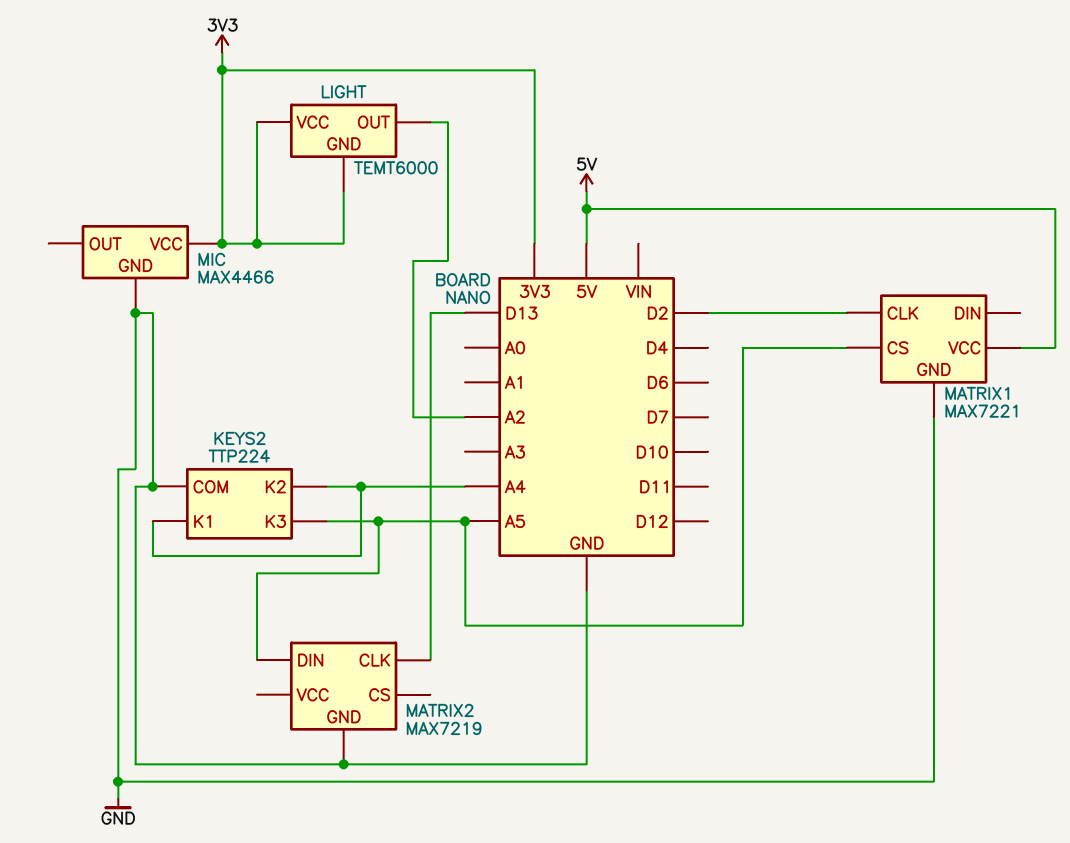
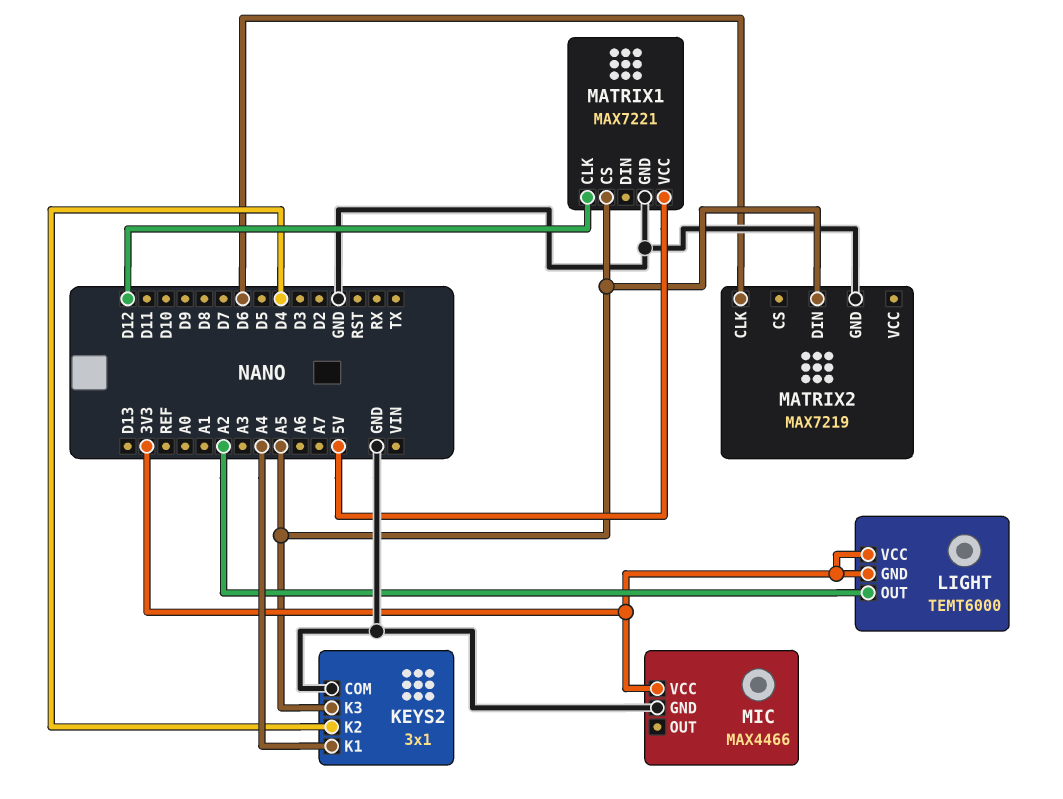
KEYS2: TTP224 -> 3x1
KEYS2 pin K2: A4 -> D4
MATRIX1 pin CLK: D2 -> D12
MATRIX2 pin CLK: D13 -> D6

